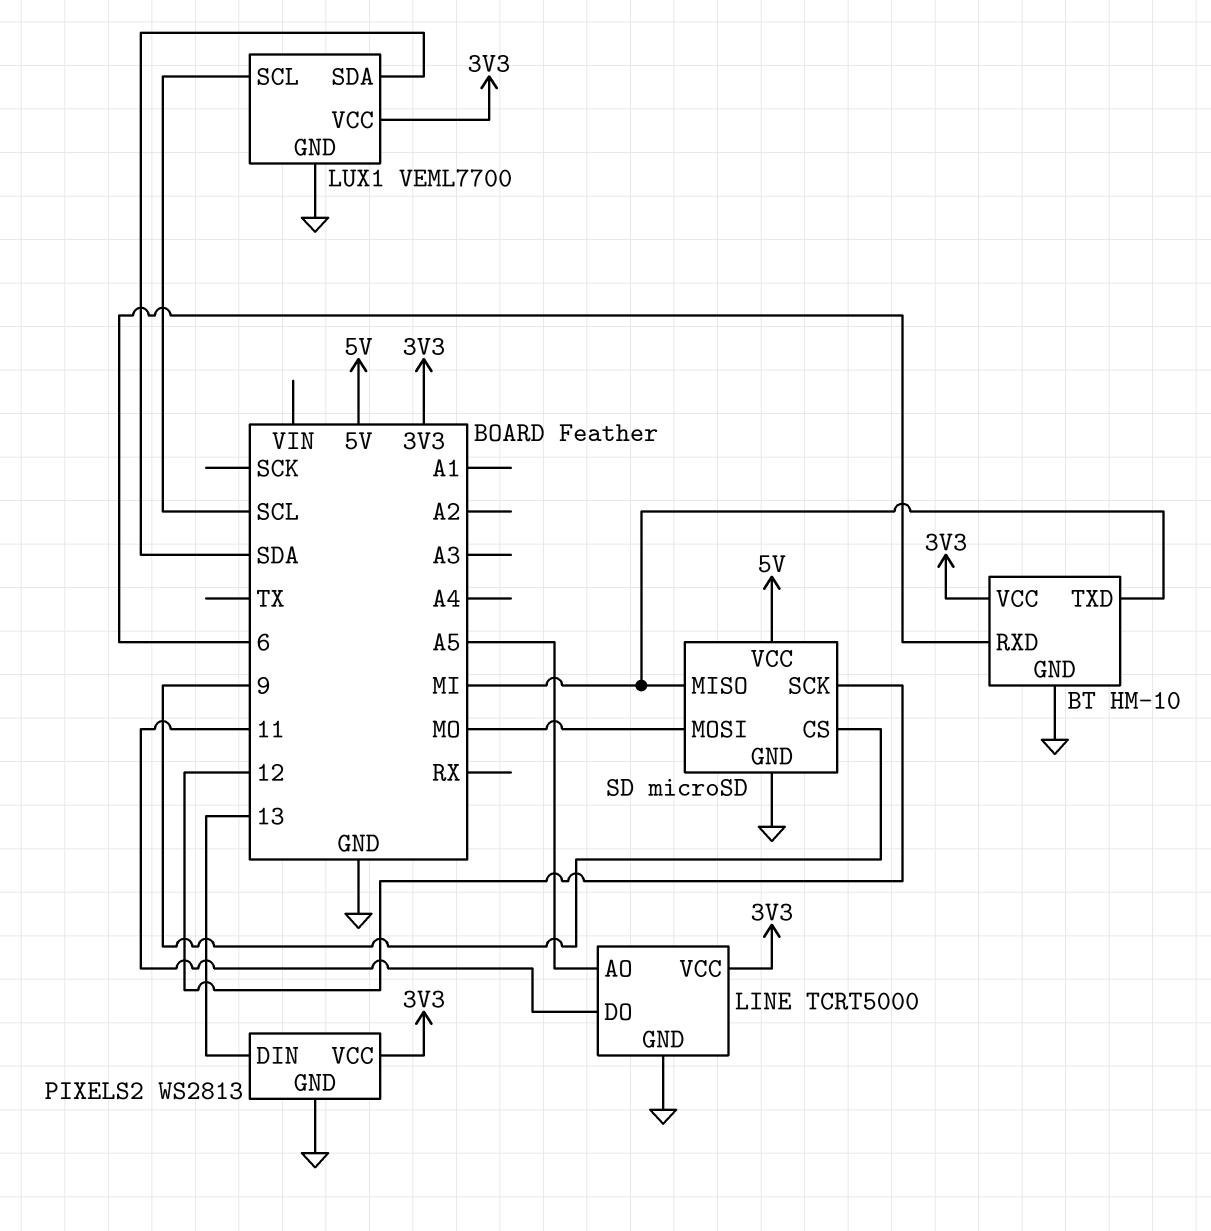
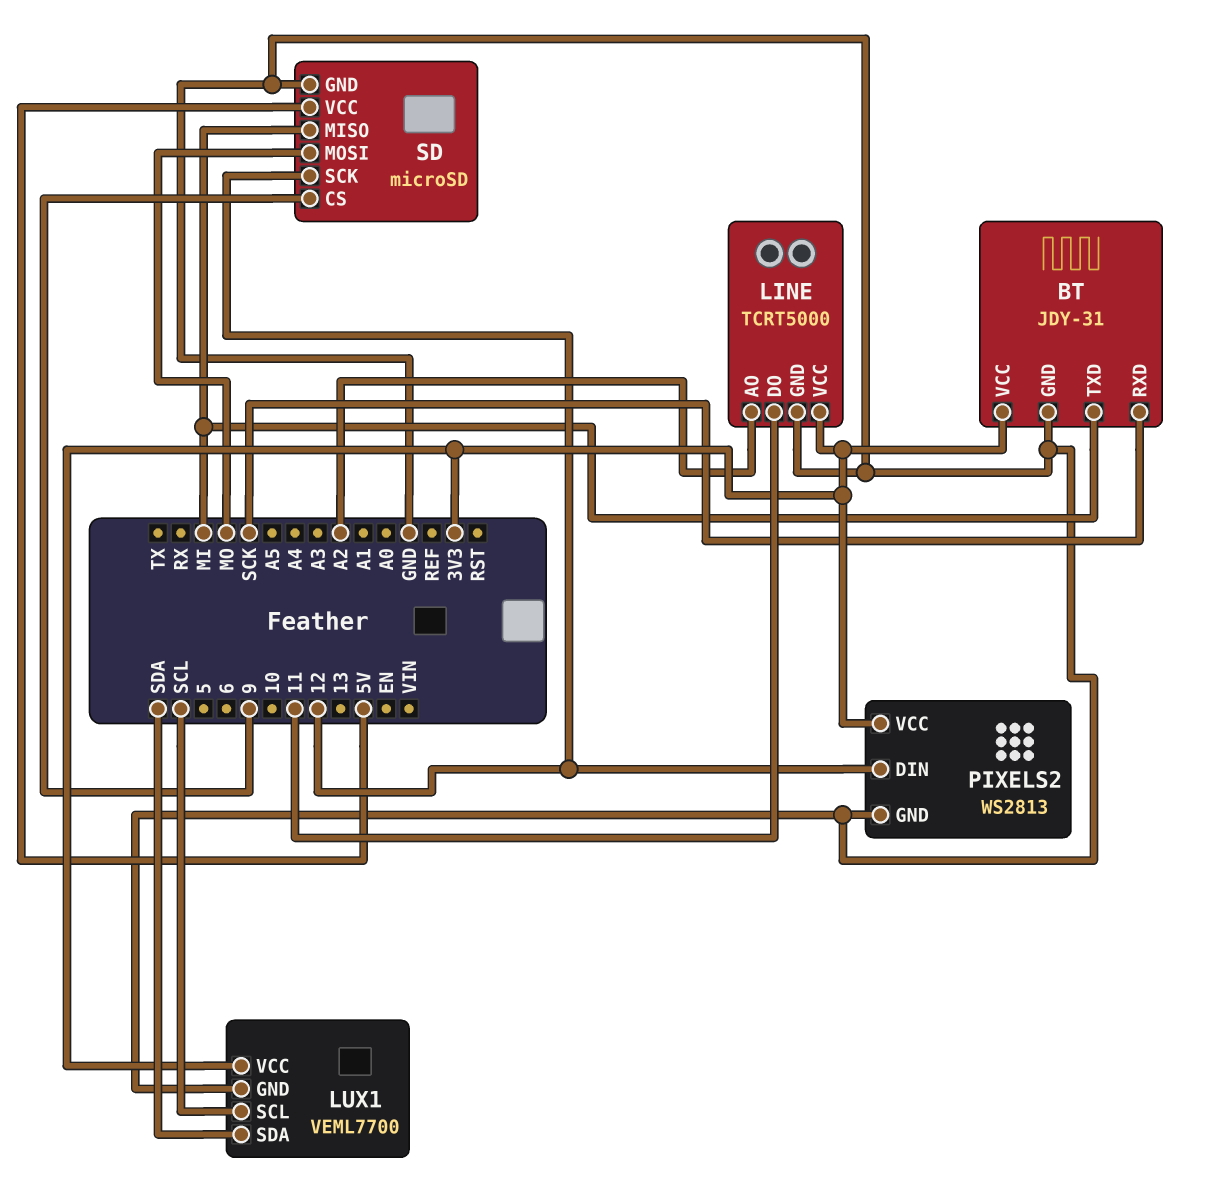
BT: HM-10 -> JDY-31
BT pin RXD: 6 -> SCK
LINE pin AO: A5 -> A2
PIXELS2 pin DIN: 13 -> 12

